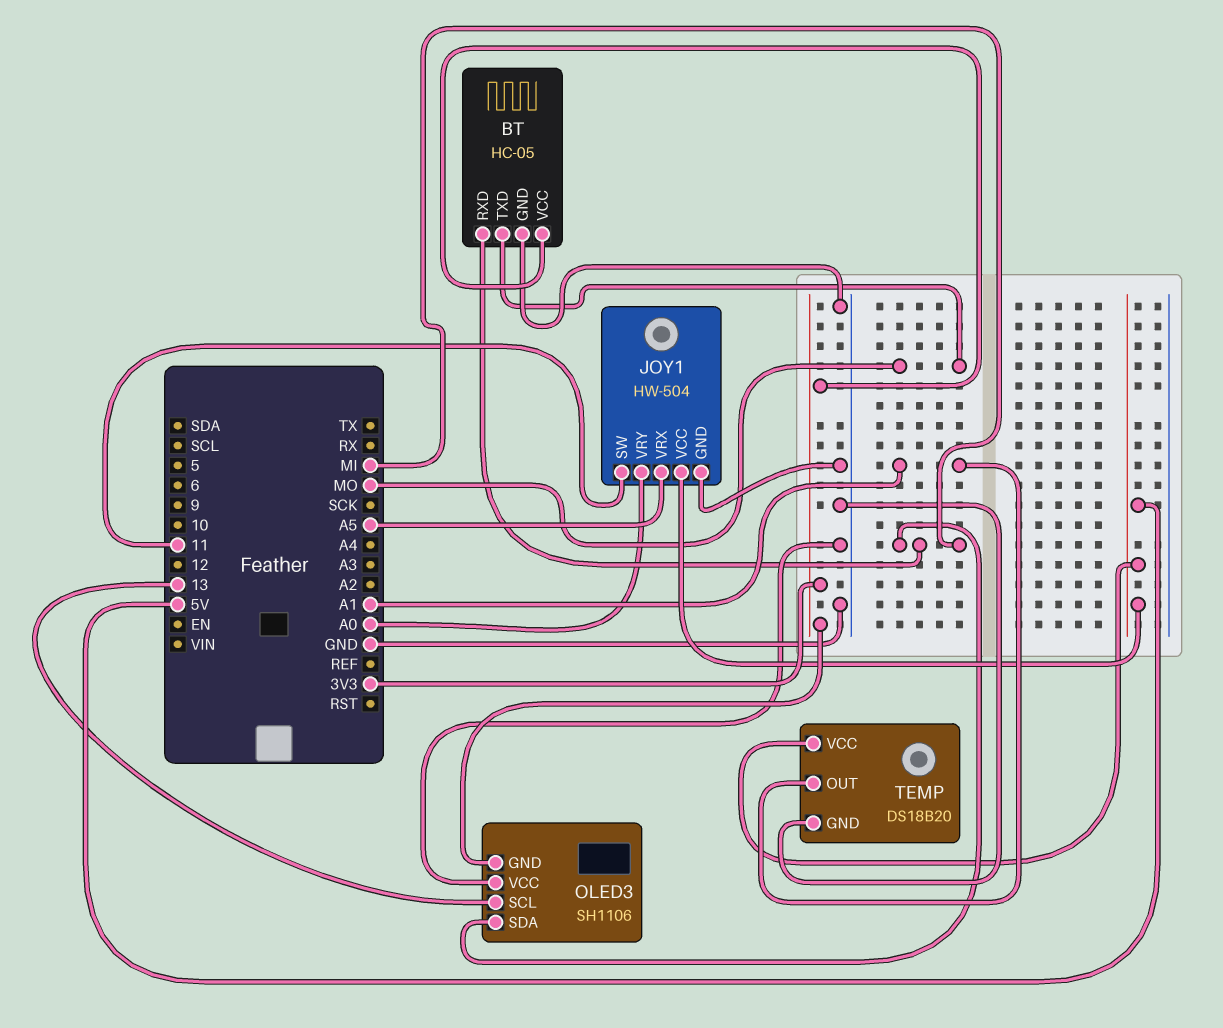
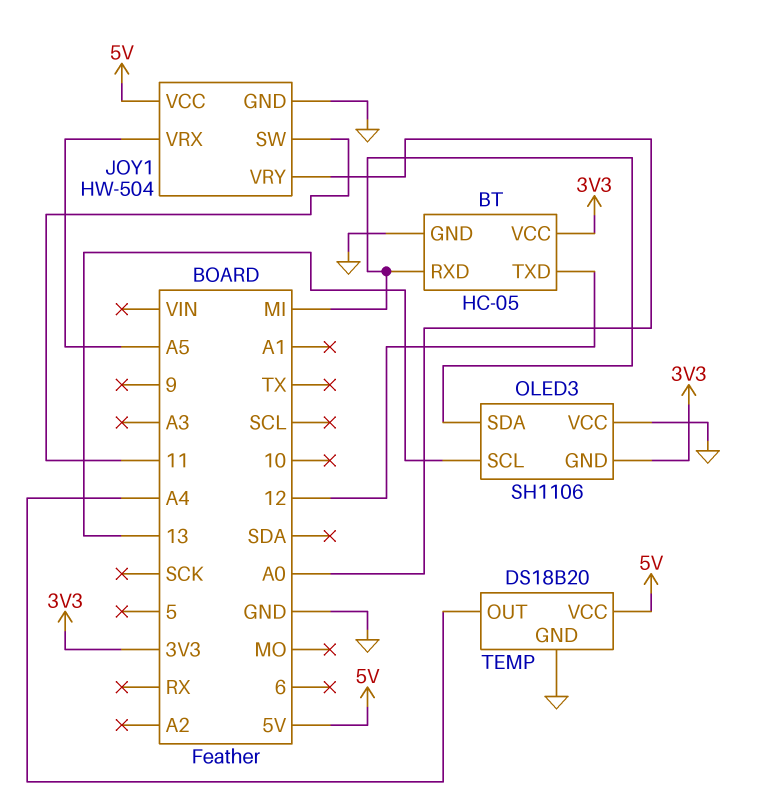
BT pin TXD: MO -> 12
TEMP pin OUT: A1 -> A4

